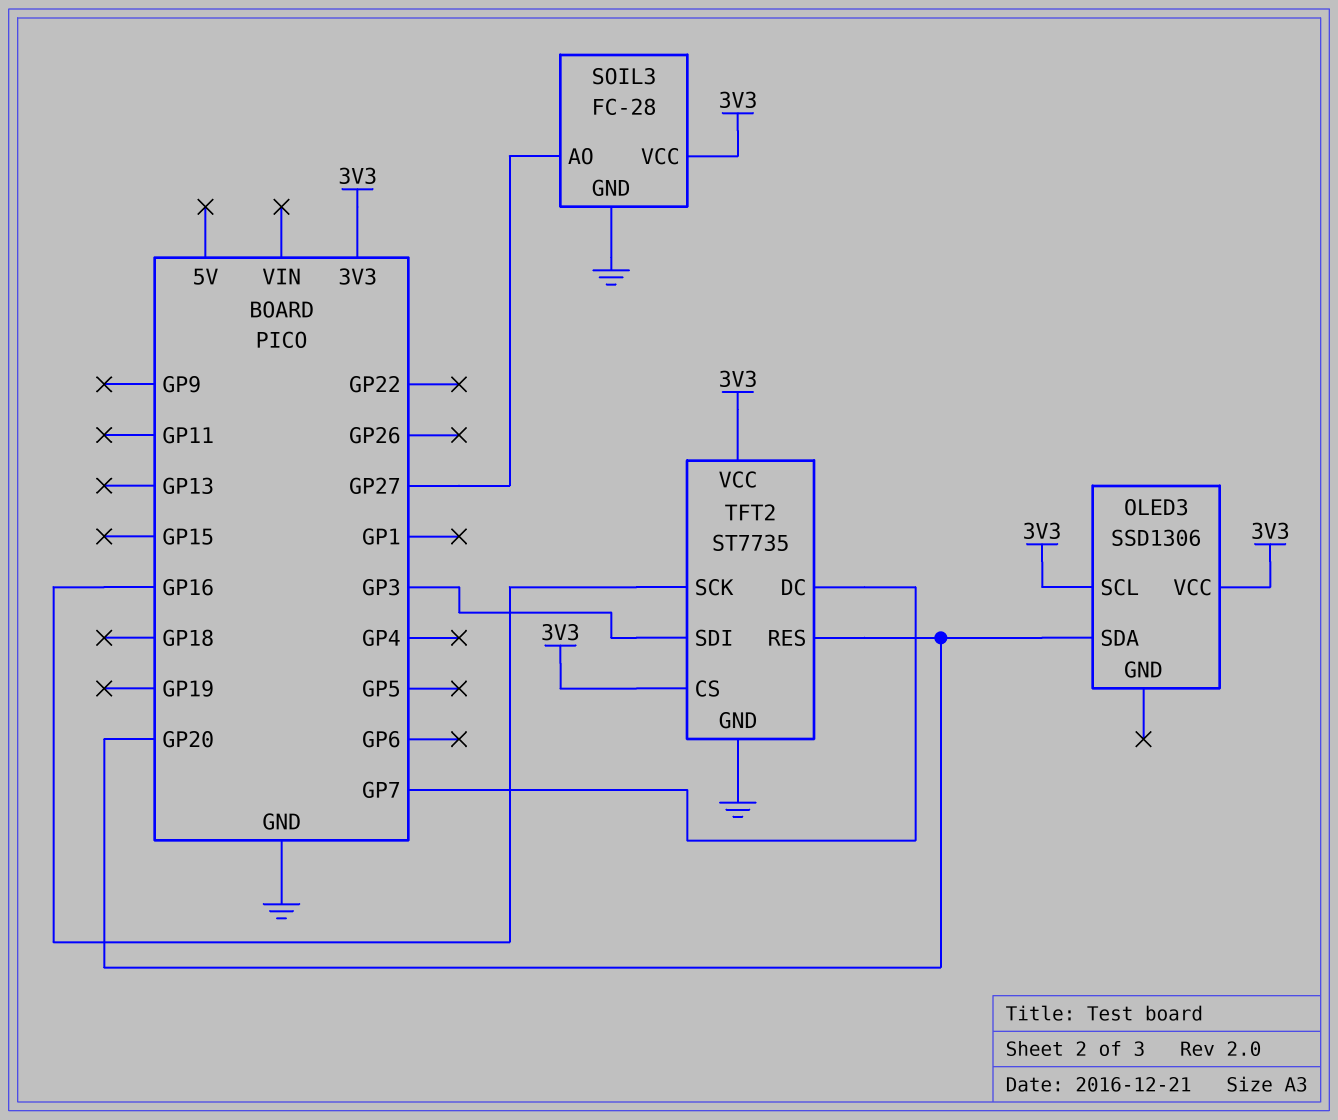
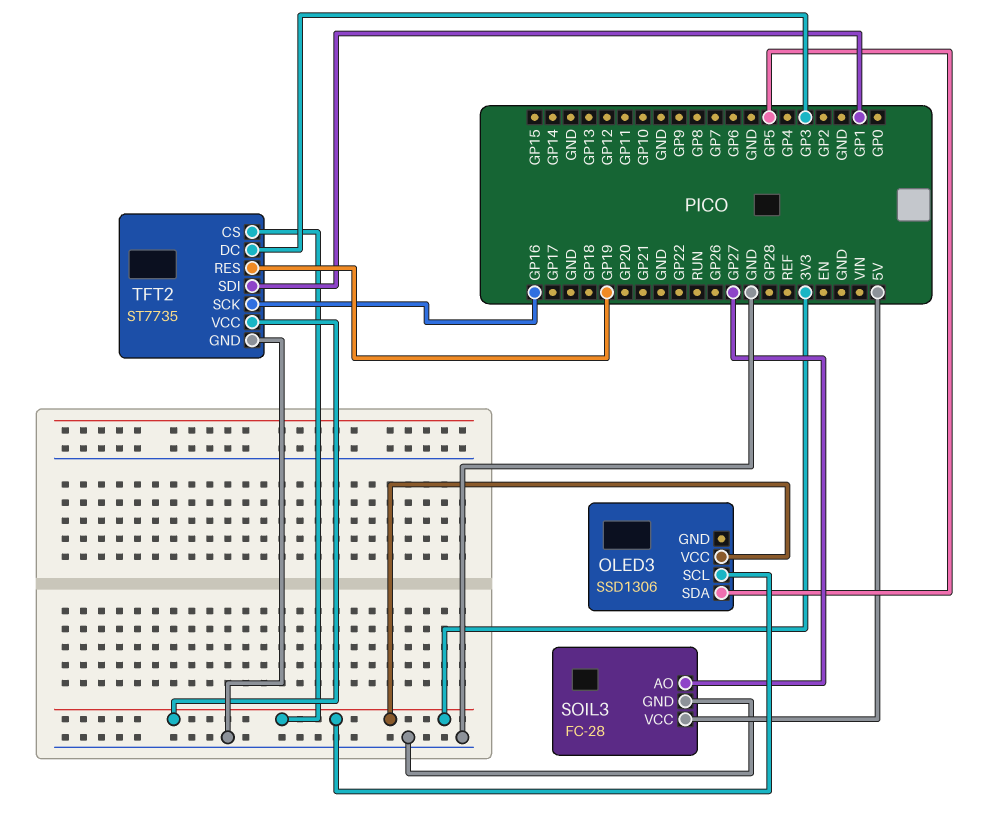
OLED3 pin SDA: GP20 -> GP5
SOIL3 pin VCC: 3V3 -> 5V
TFT2 pin DC: GP7 -> GP3
TFT2 pin RES: GP20 -> GP19
TFT2 pin SDI: GP3 -> GP1

